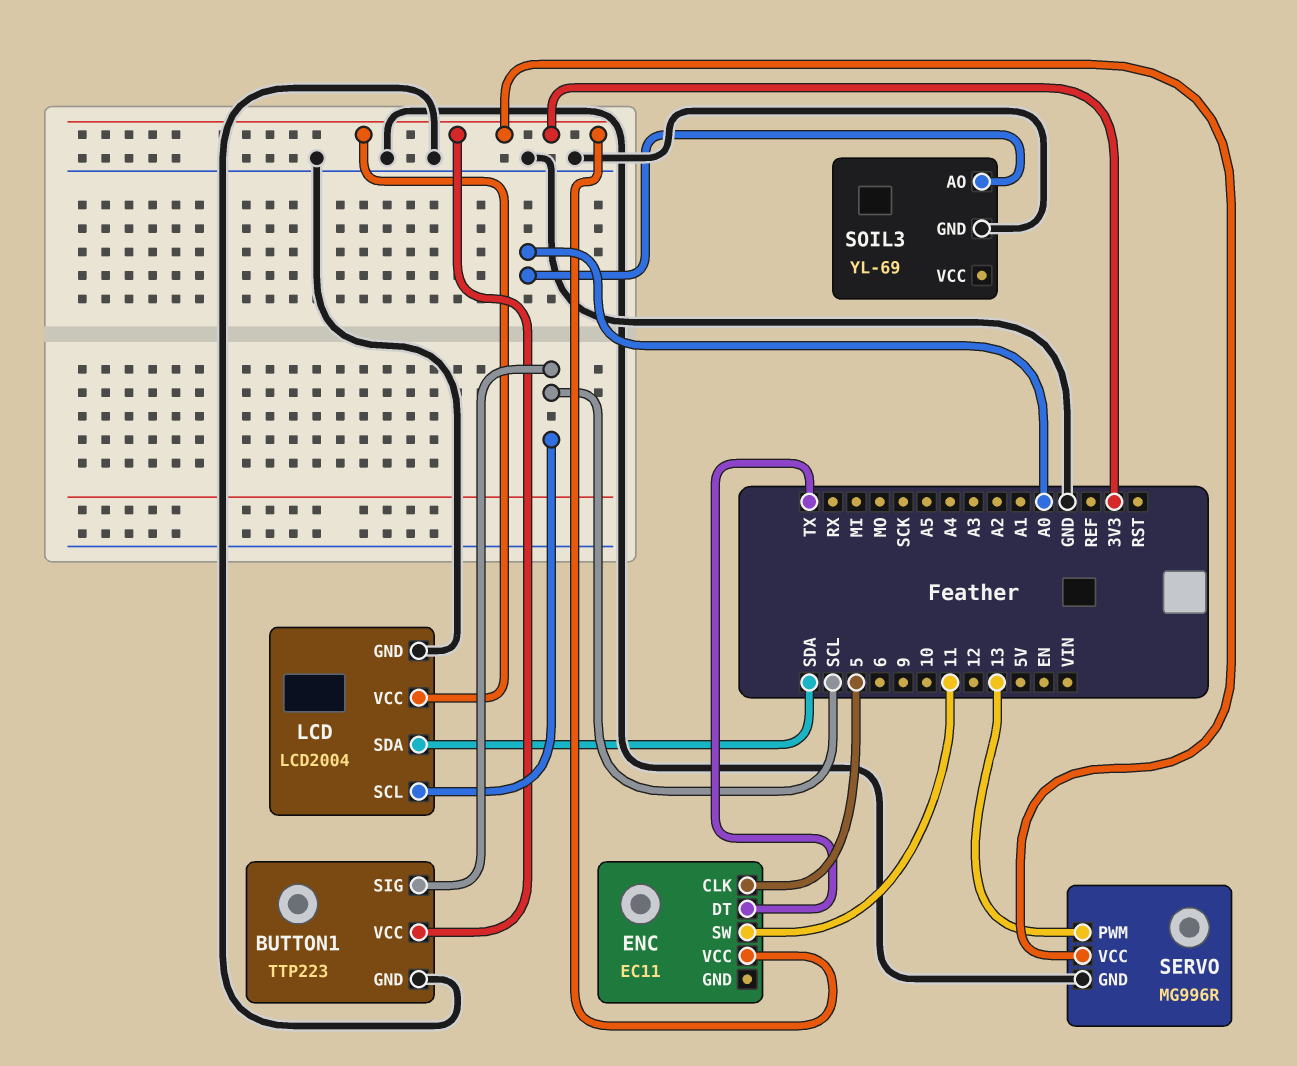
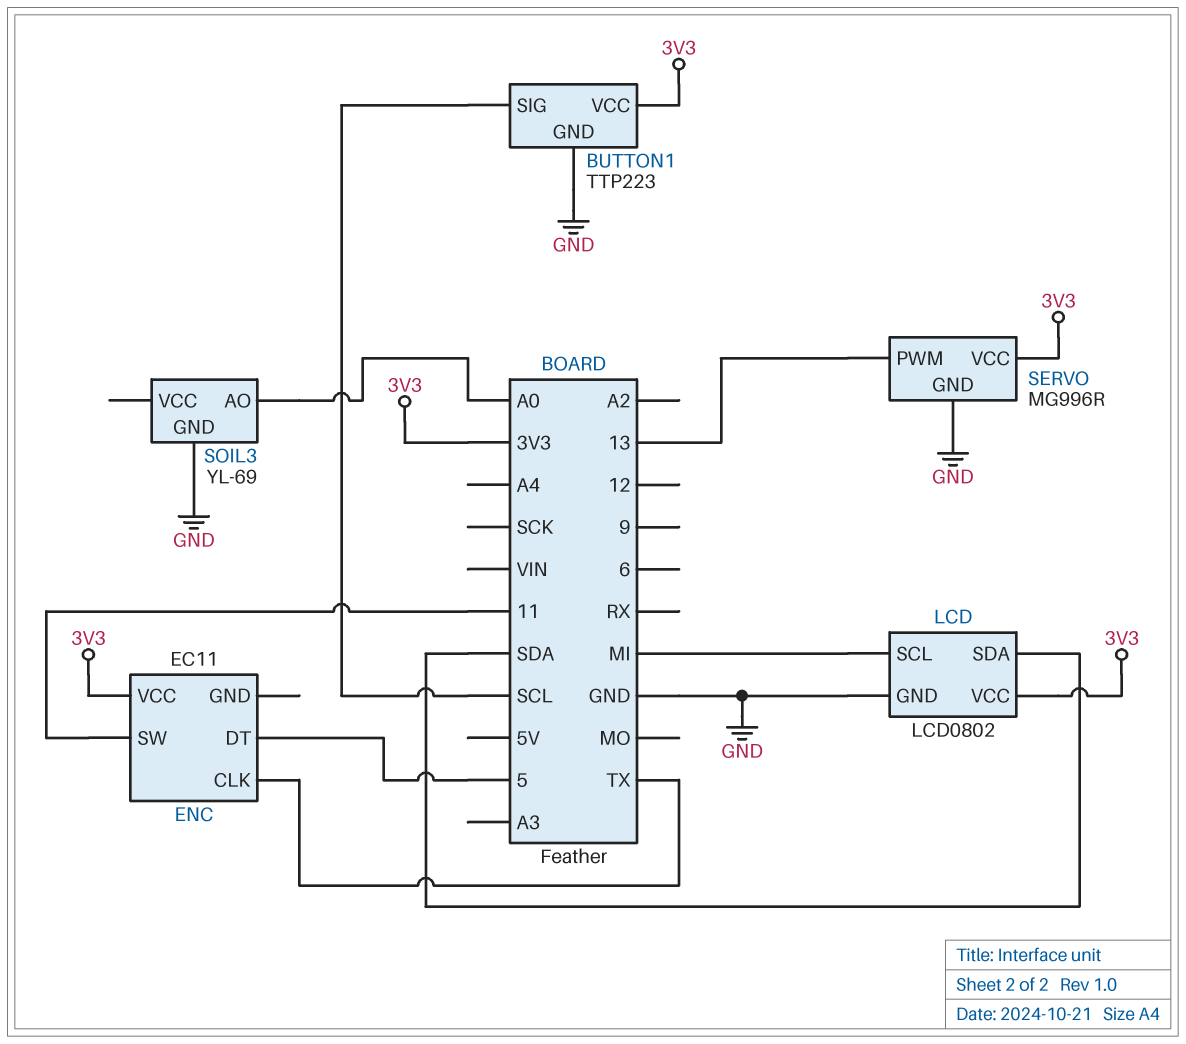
ENC pin CLK: 5 -> TX
ENC pin DT: TX -> 5
LCD: LCD2004 -> LCD0802
LCD pin SCL: SCL -> MI

